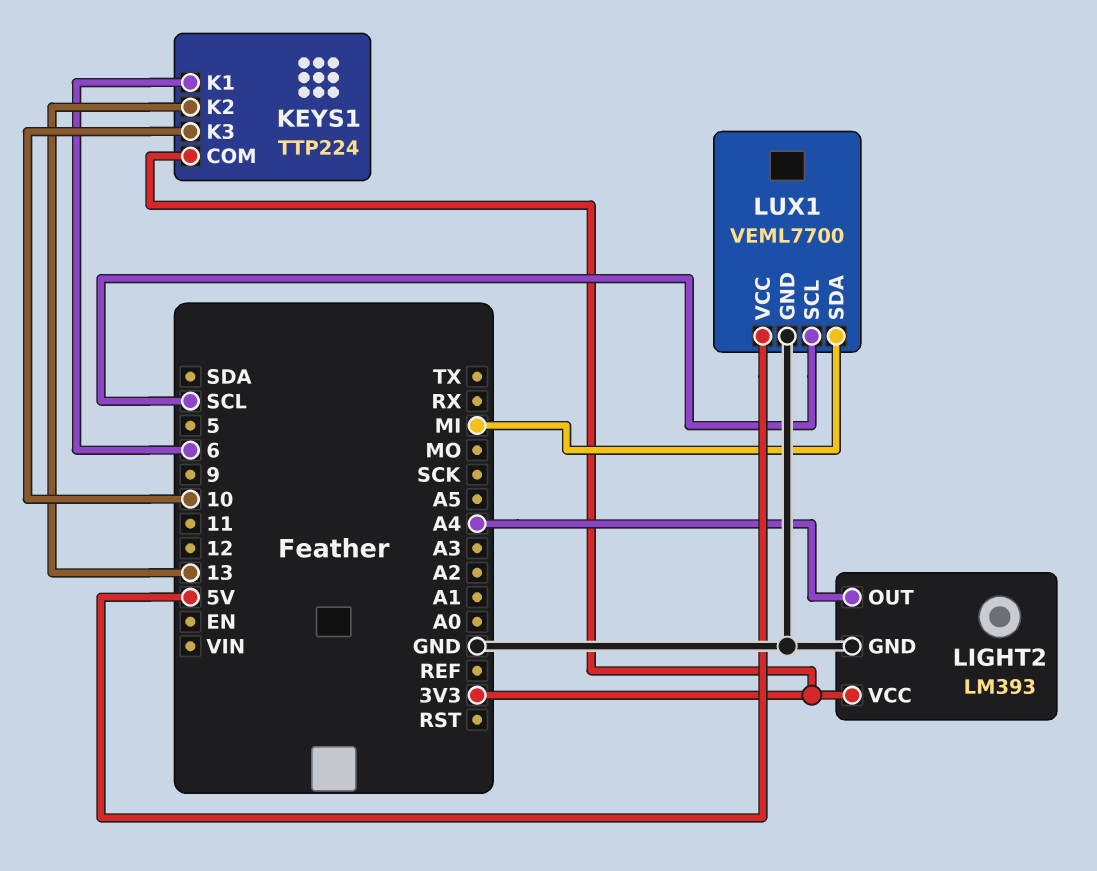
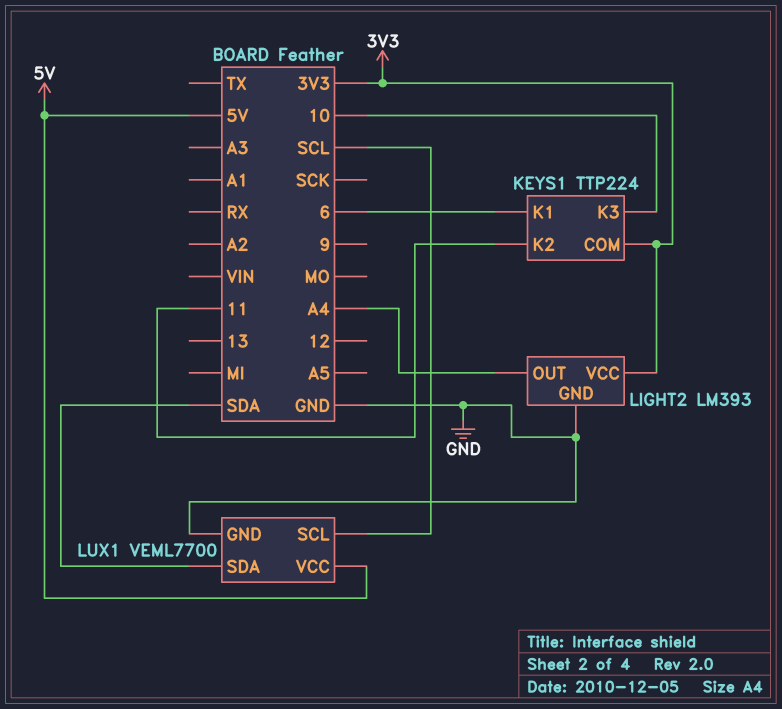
KEYS1 pin K2: 13 -> 11
LUX1 pin SDA: MI -> SDA

